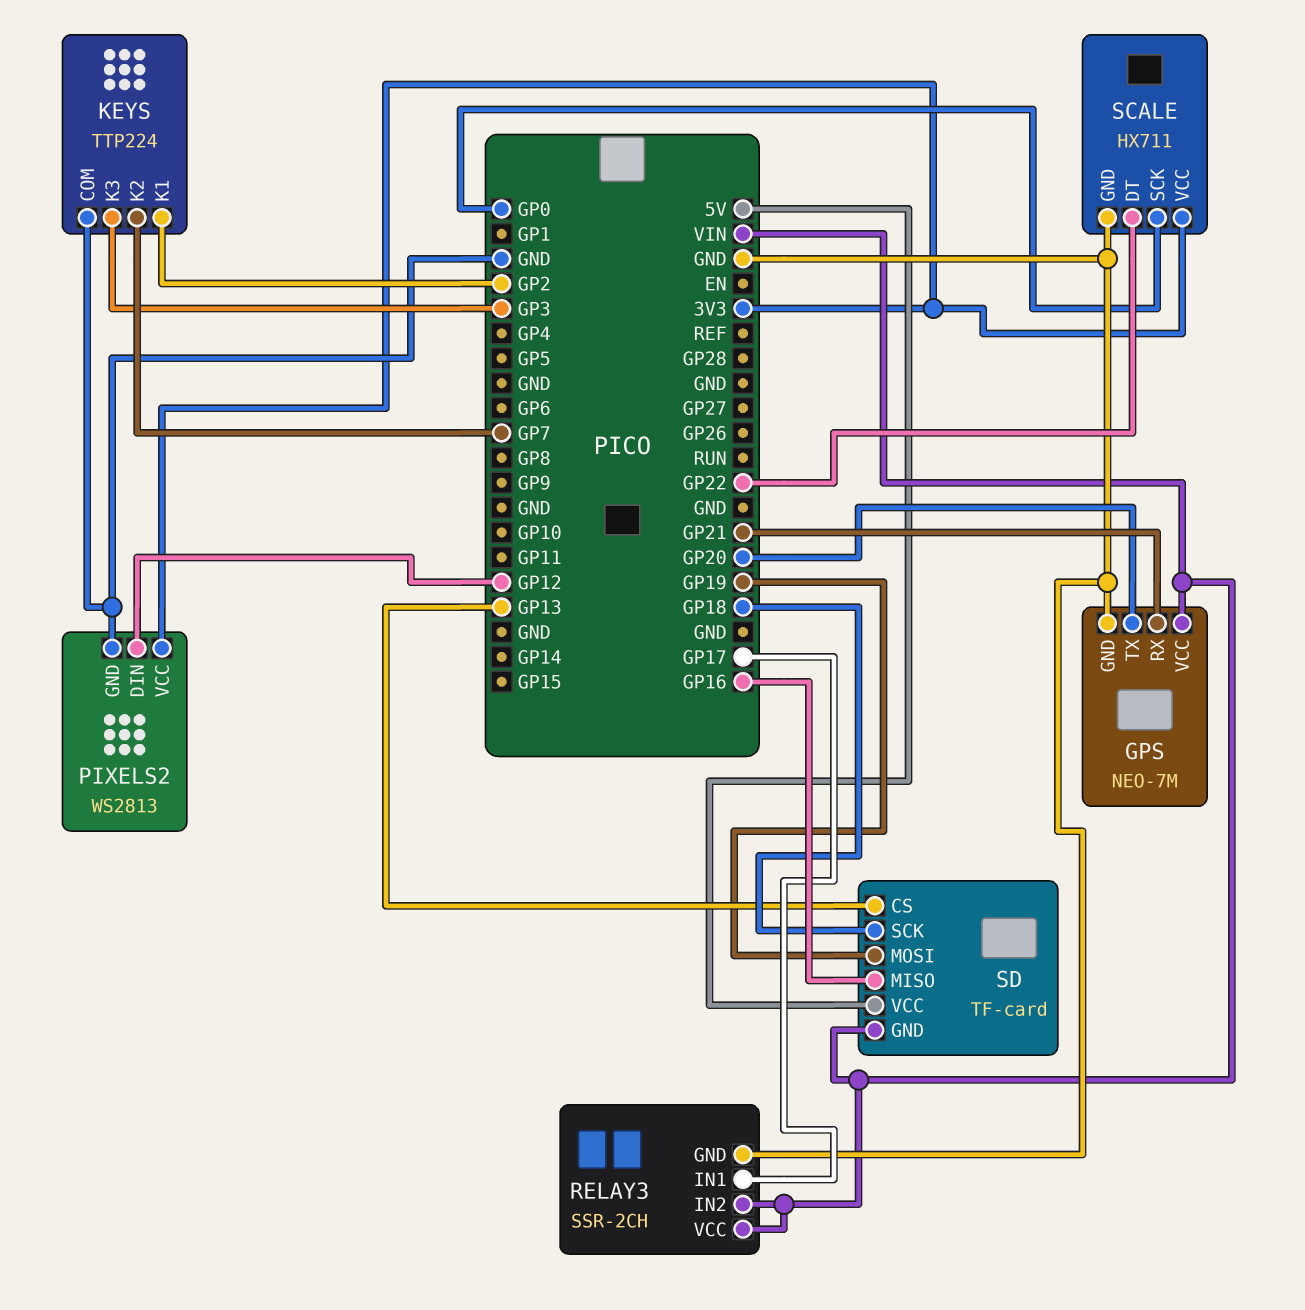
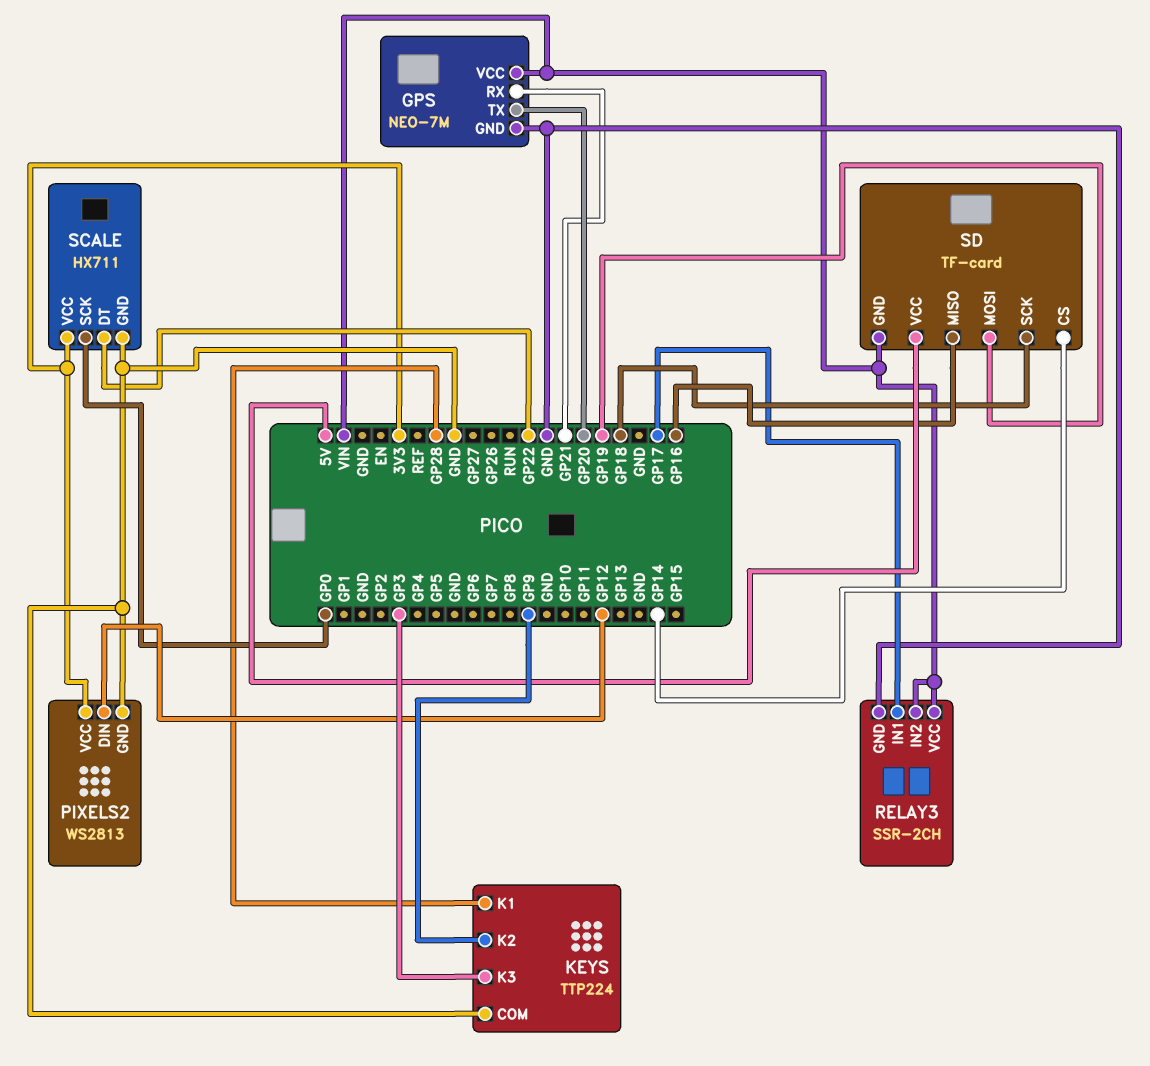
KEYS pin K1: GP2 -> GP28
KEYS pin K2: GP7 -> GP9
SD pin CS: GP13 -> GP14

